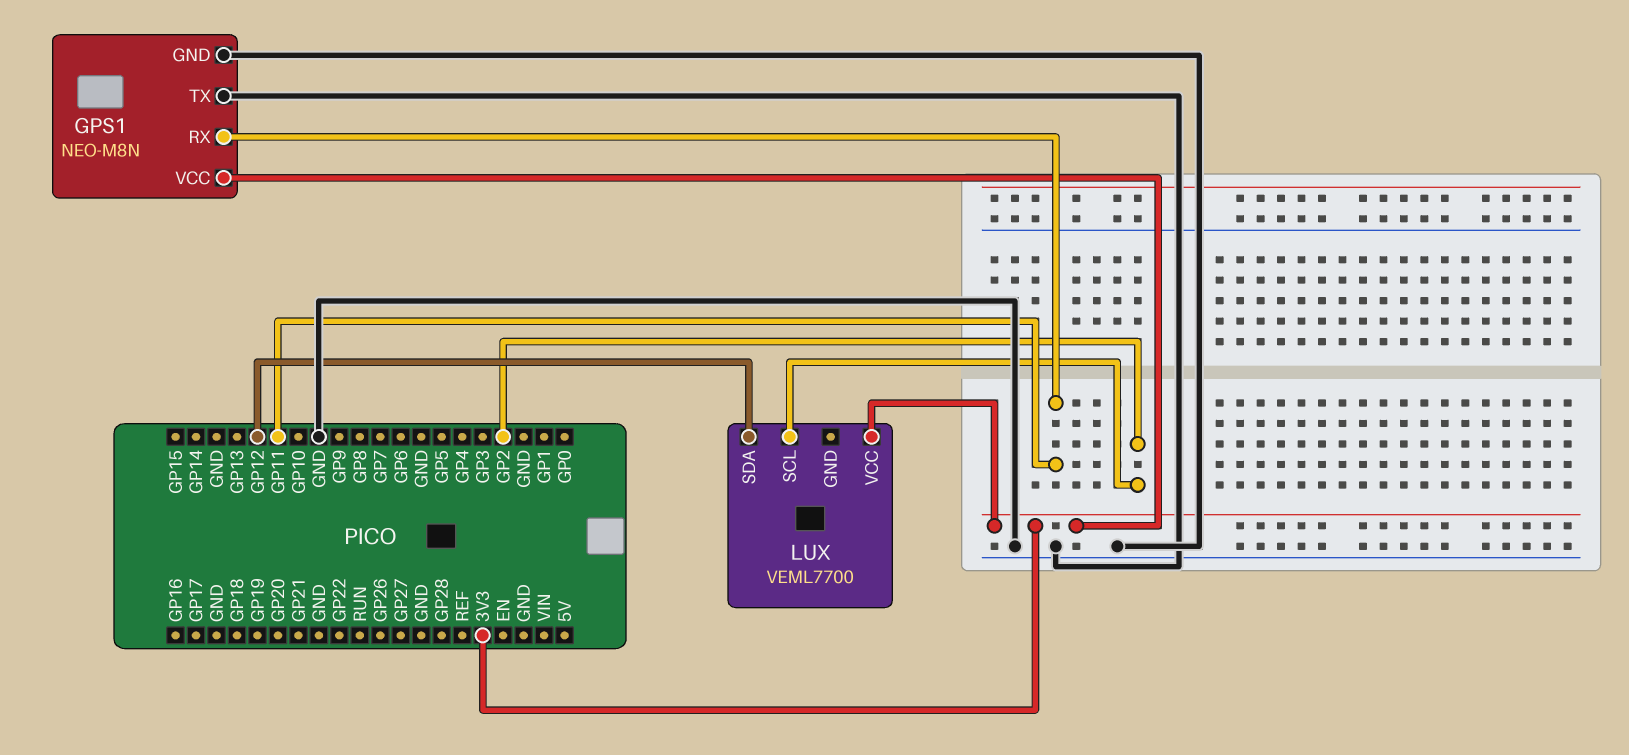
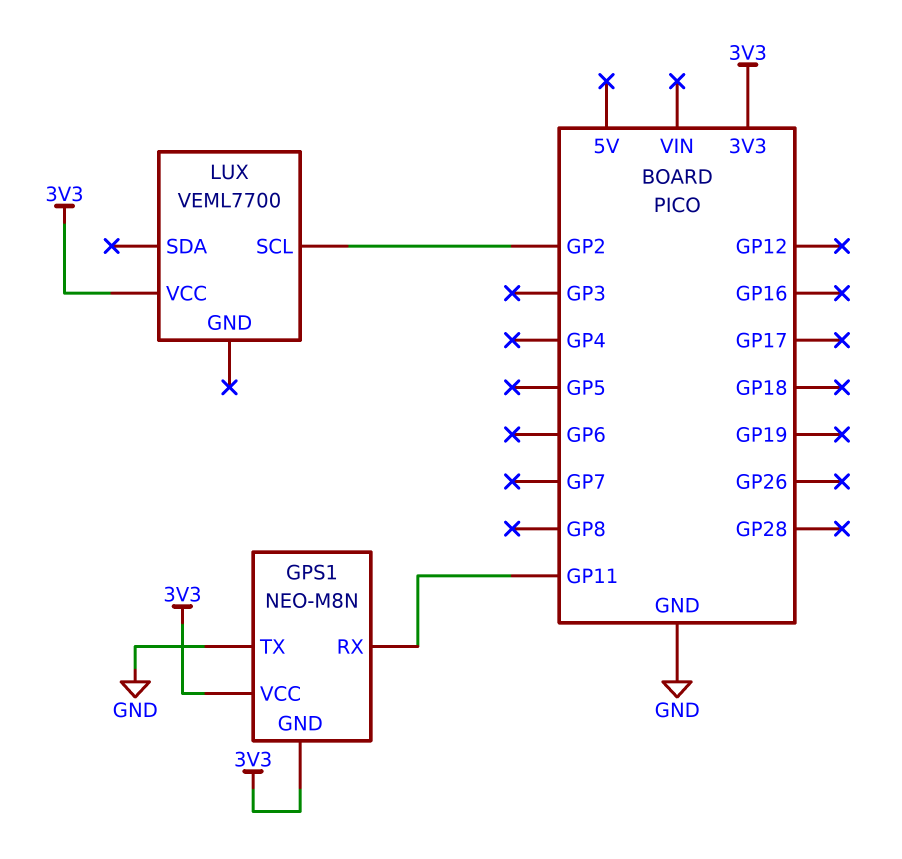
GPS1 pin GND: GND -> 3V3
LUX pin SDA: GP12 -> none

